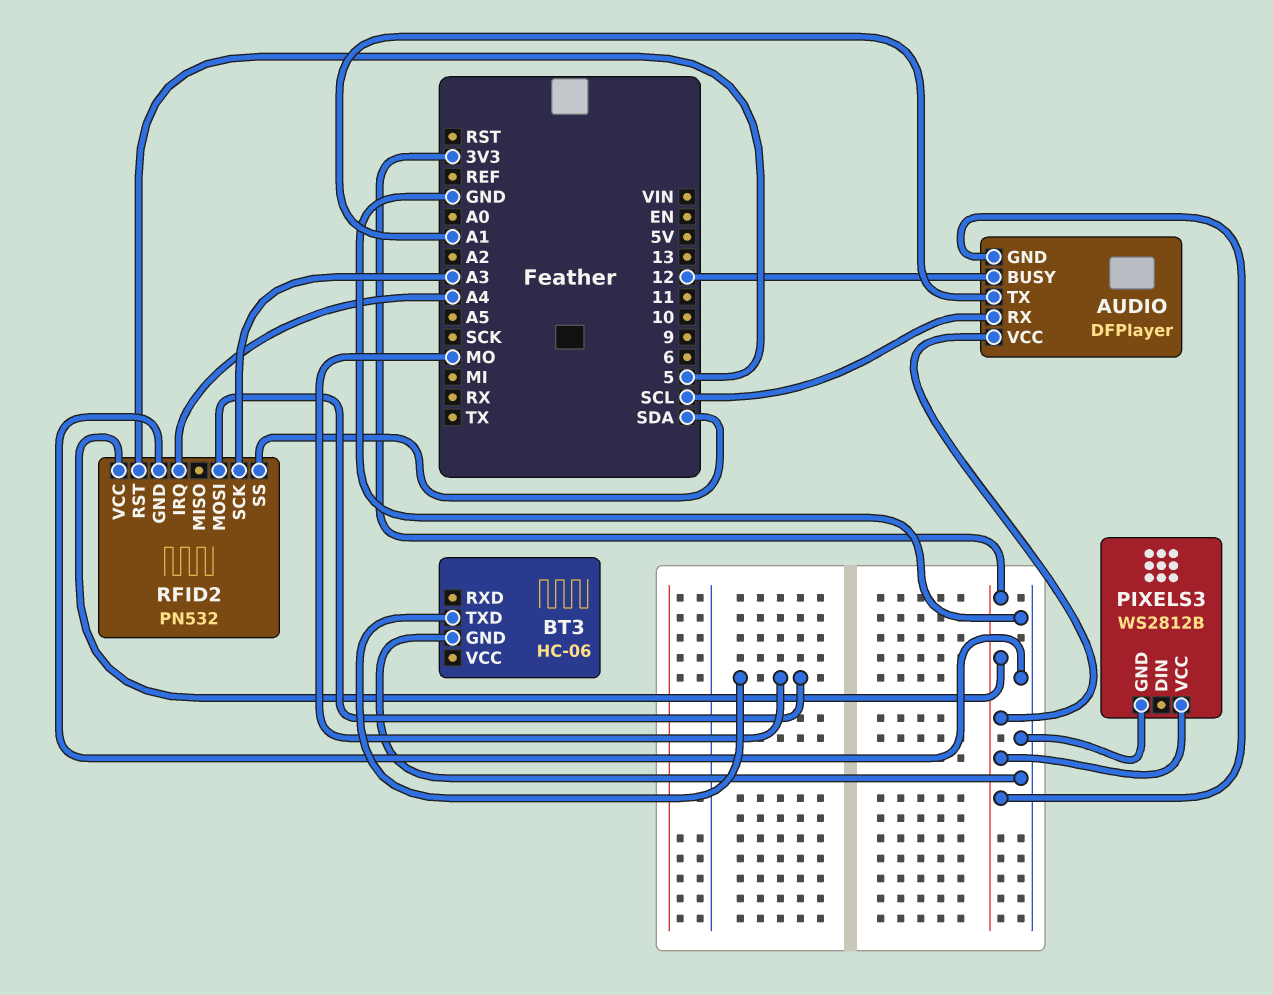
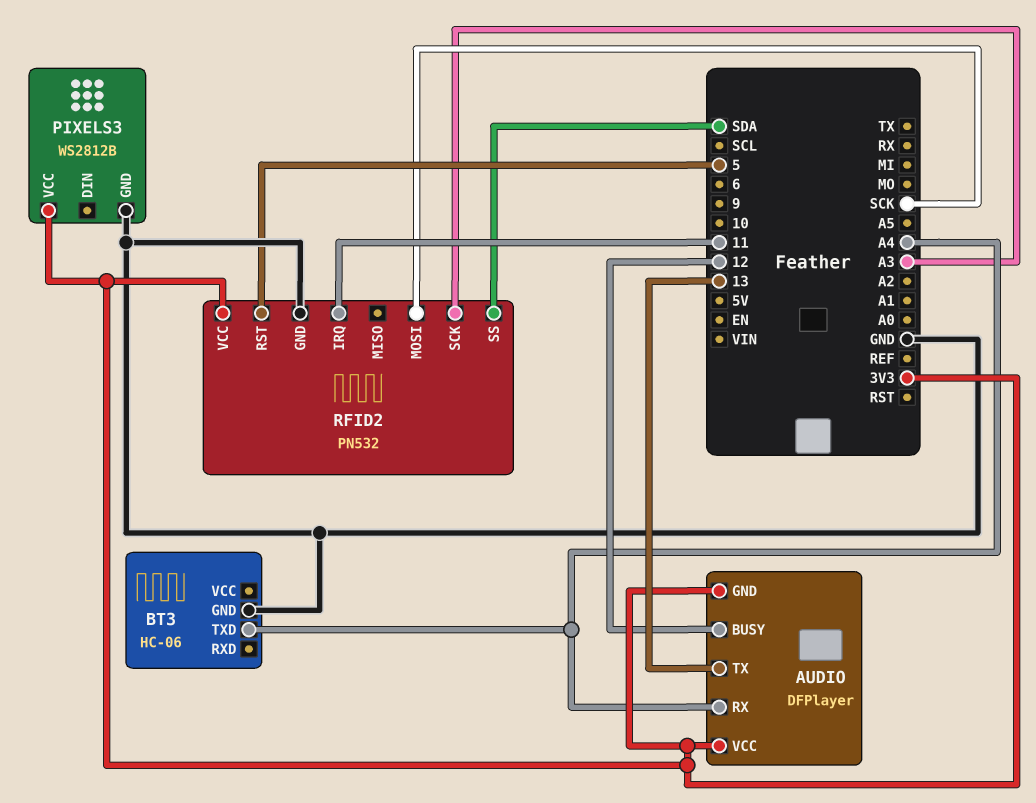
AUDIO pin RX: SCL -> A4
AUDIO pin TX: A1 -> 13
BT3 pin TXD: MO -> A4
RFID2 pin IRQ: A4 -> 11
RFID2 pin MOSI: MO -> SCK

